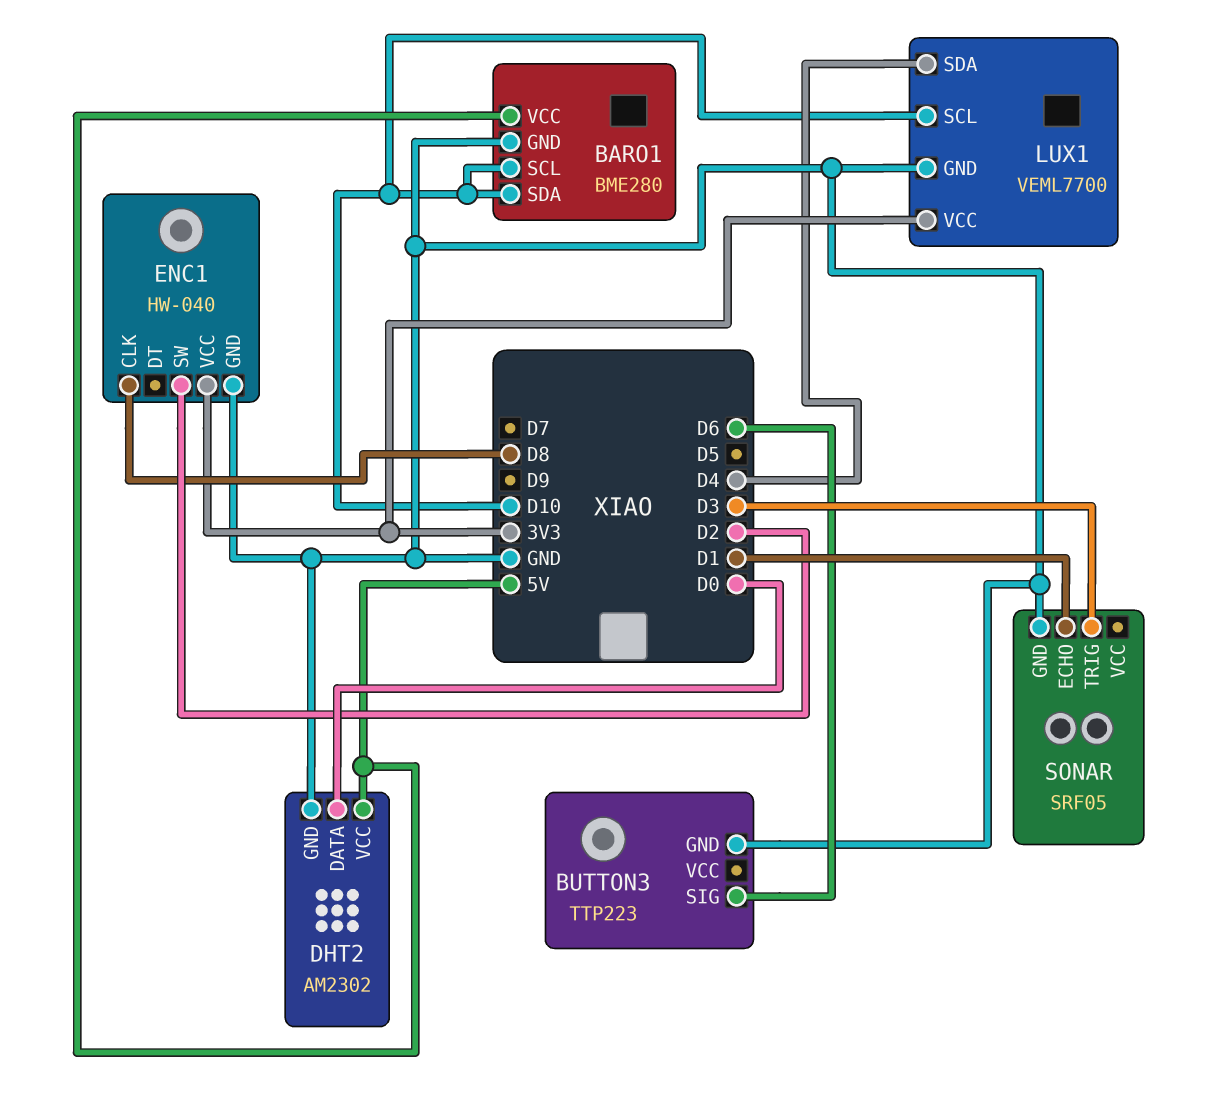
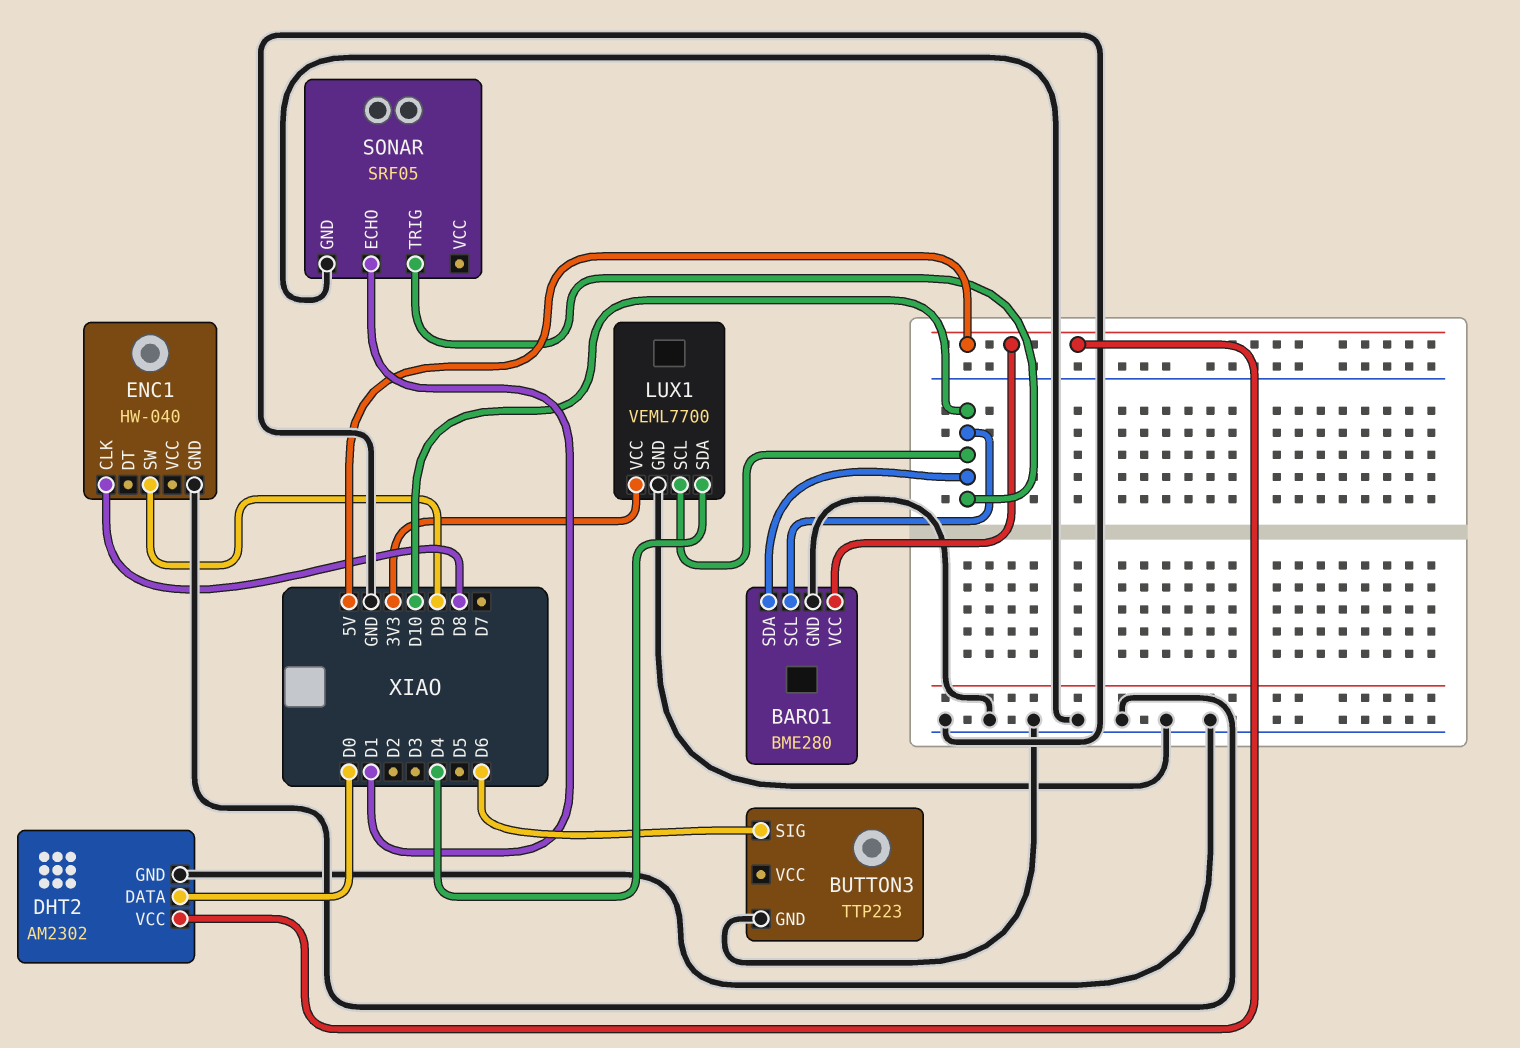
ENC1 pin SW: D2 -> D9
ENC1 pin VCC: 3V3 -> none
SONAR pin TRIG: D3 -> D10

